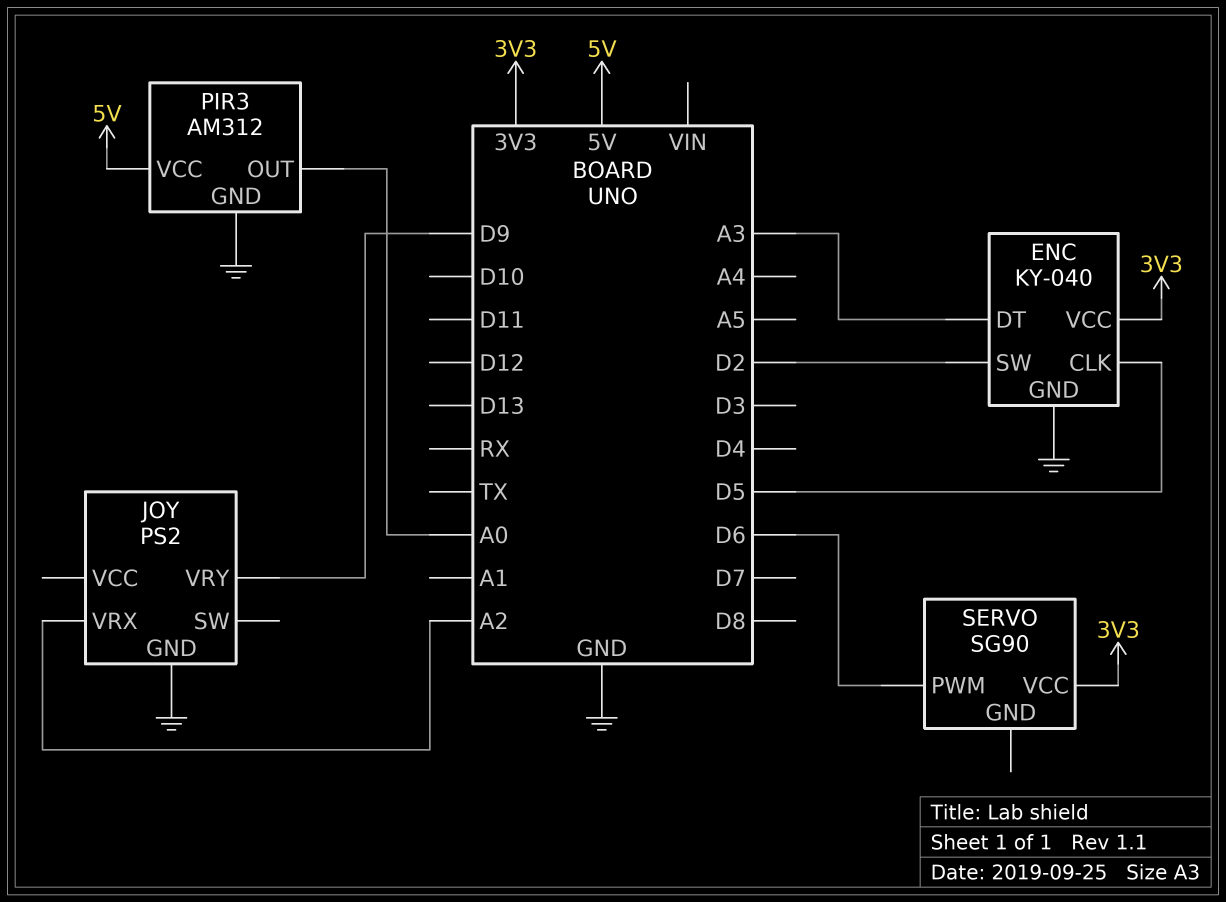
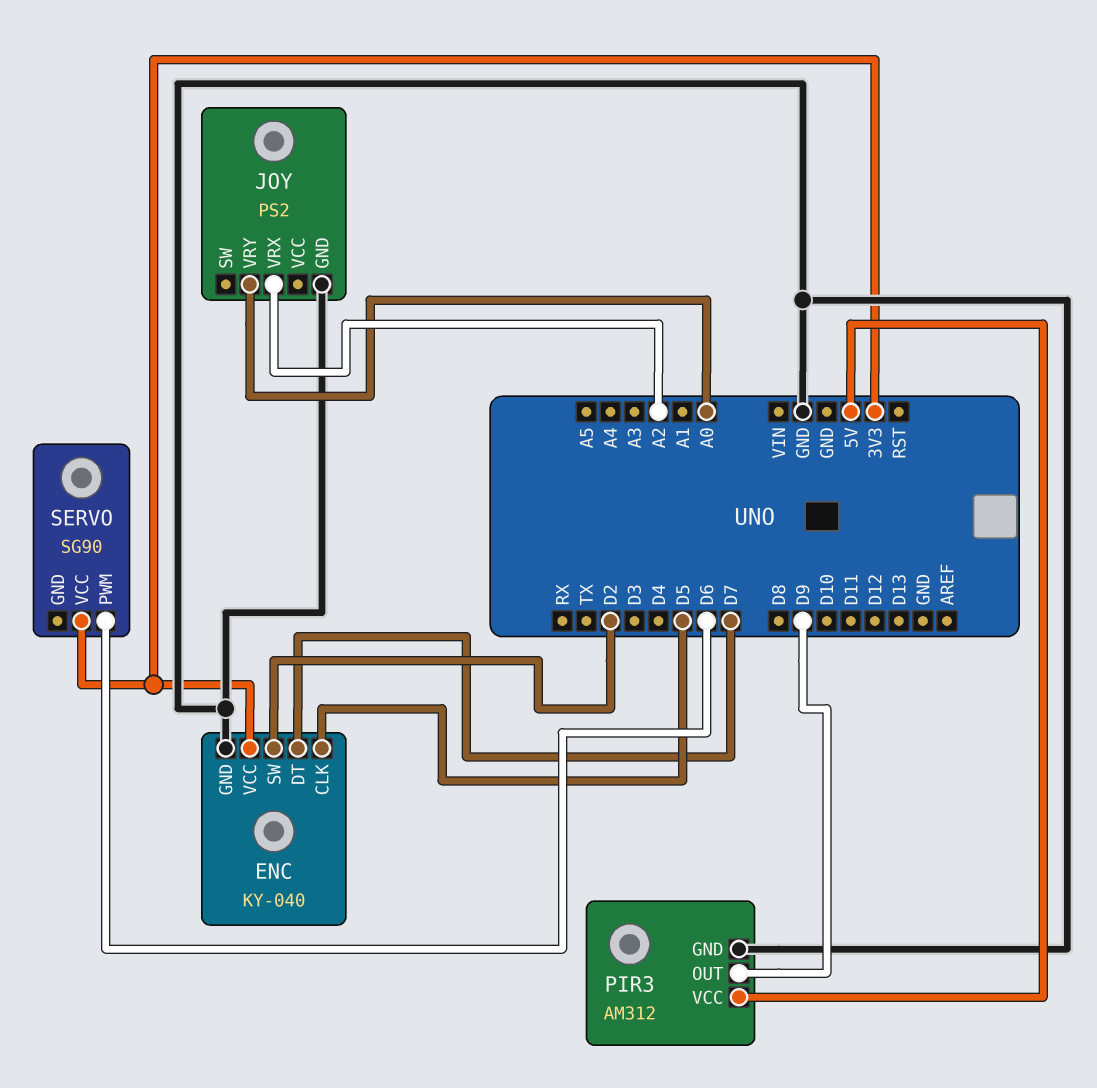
ENC pin DT: A3 -> D7
JOY pin VRY: D9 -> A0
PIR3 pin OUT: A0 -> D9

